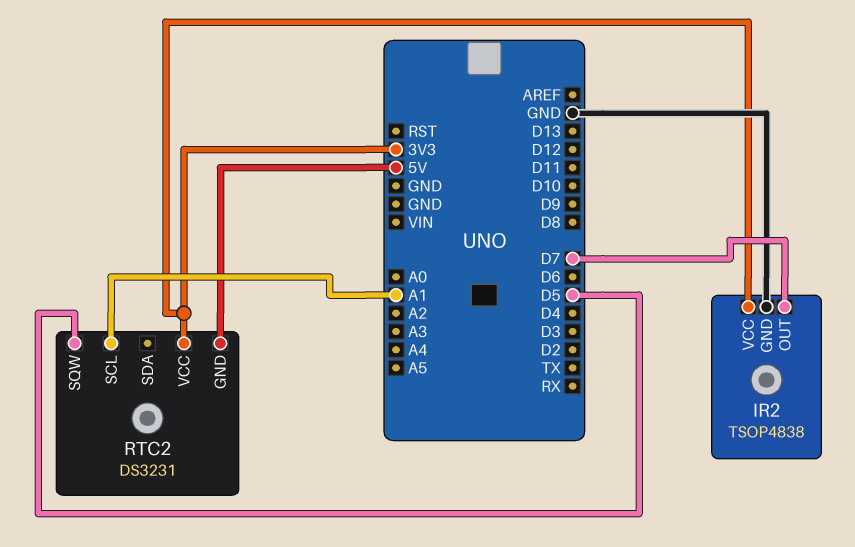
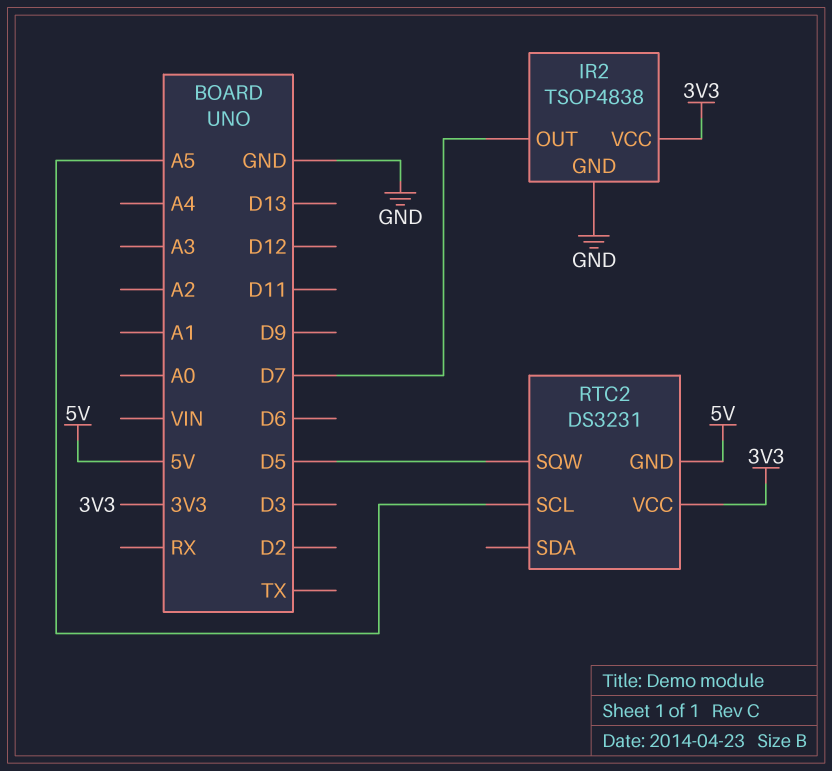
RTC2 pin SCL: A1 -> A5

